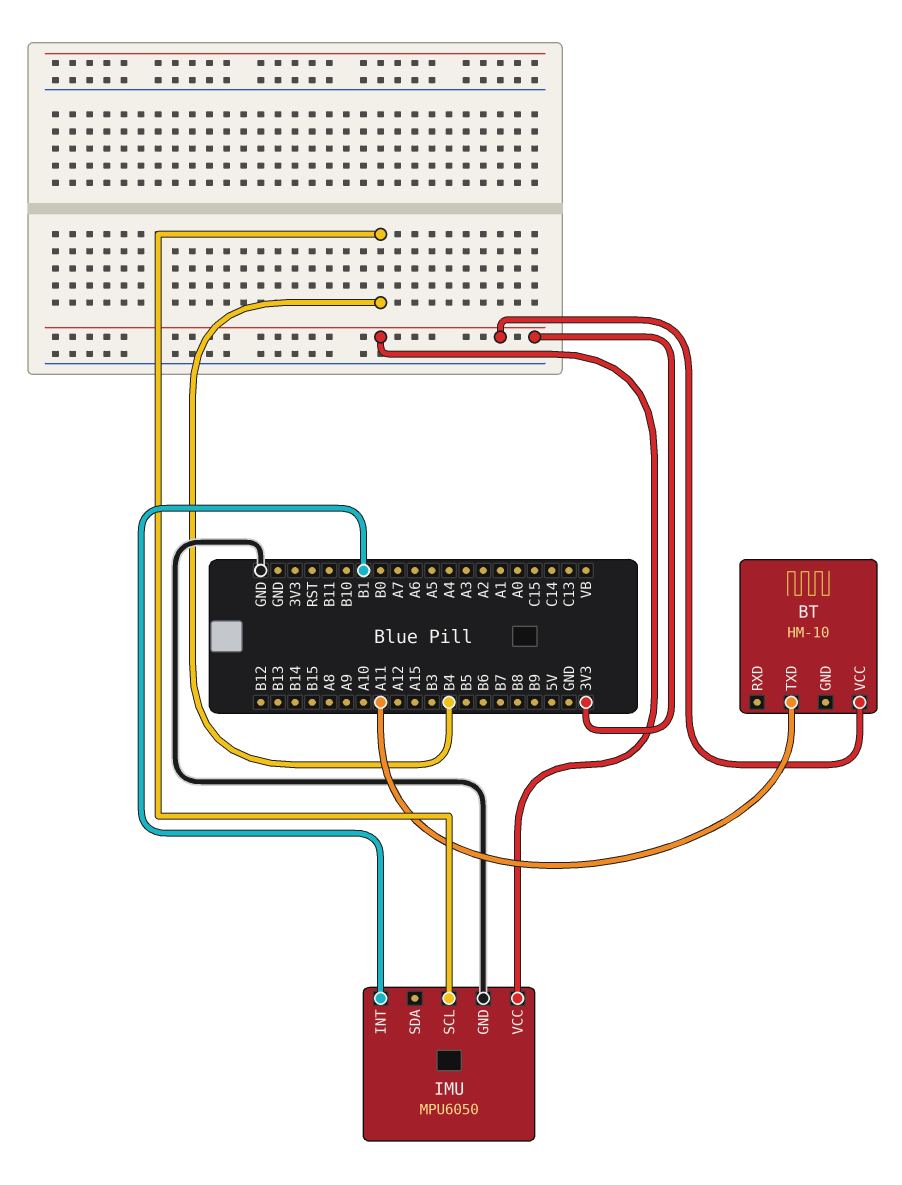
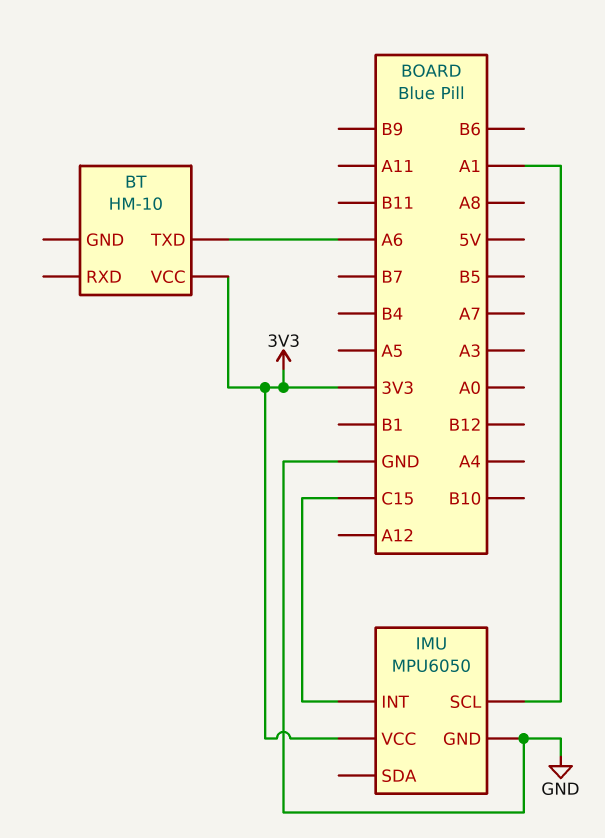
BT pin TXD: A11 -> A6
IMU pin INT: B1 -> C15
IMU pin SCL: B4 -> A1

